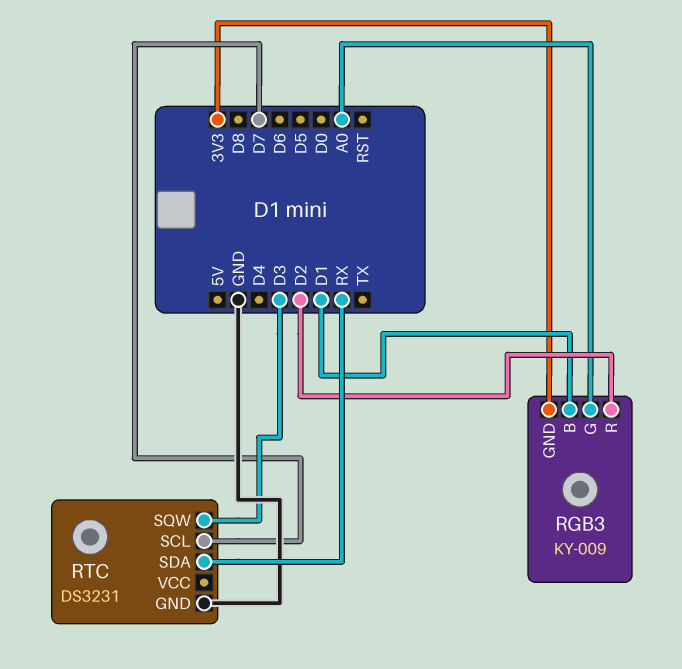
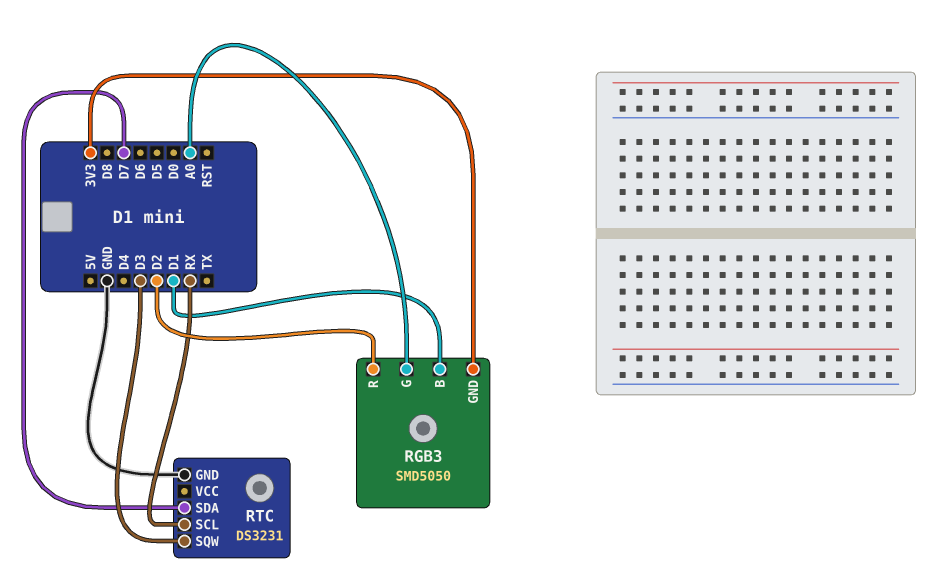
RGB3: KY-009 -> SMD5050
RTC pin SCL: D7 -> RX
RTC pin SDA: RX -> D7

